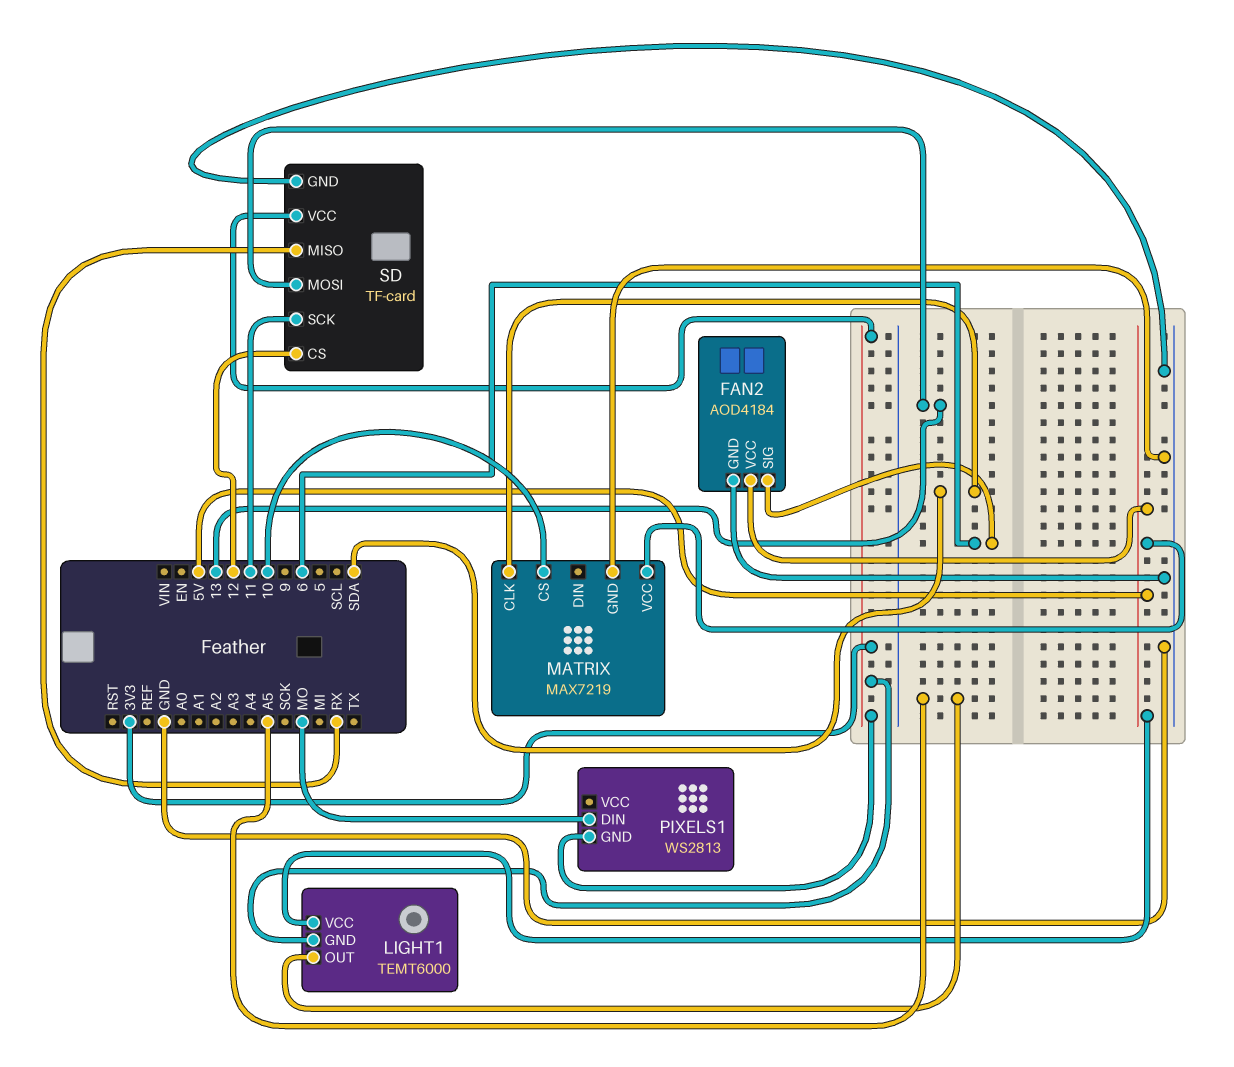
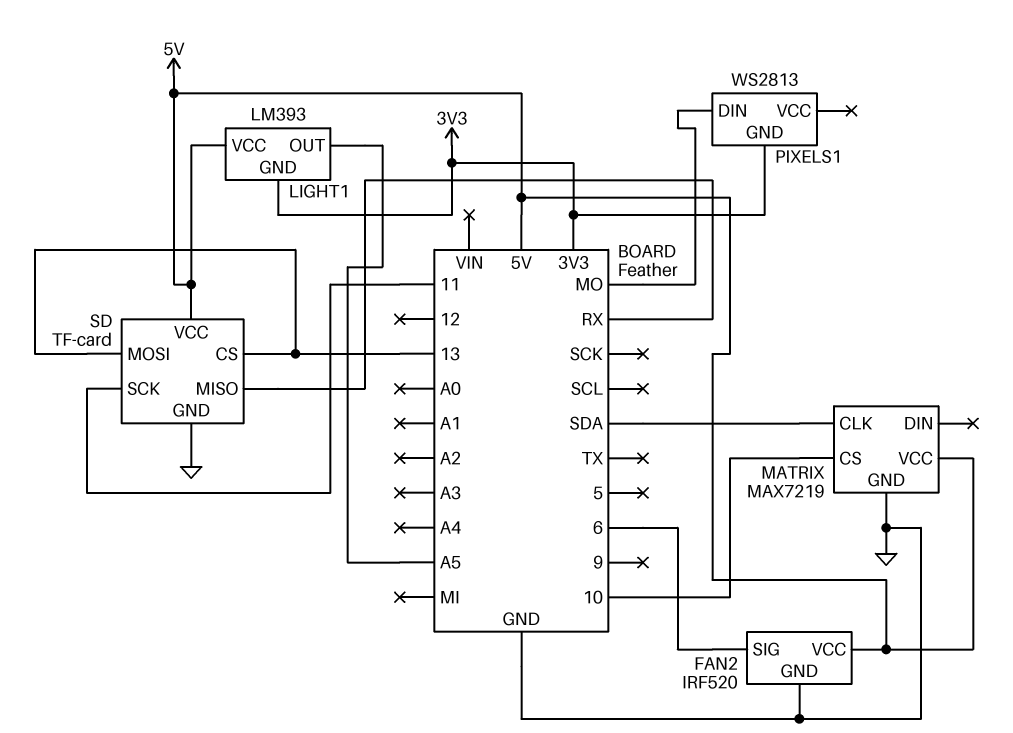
FAN2: AOD4184 -> IRF520
LIGHT1: TEMT6000 -> LM393
SD pin CS: 12 -> 13
SD pin VCC: 3V3 -> 5V

